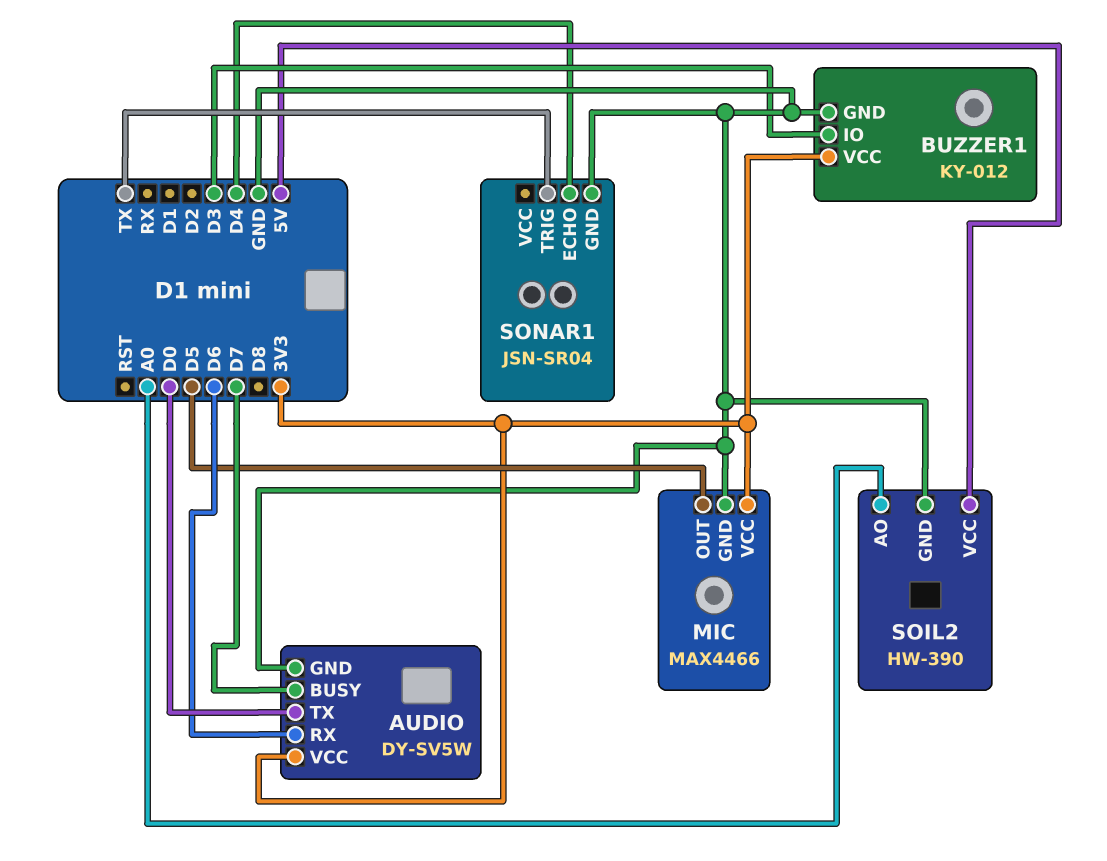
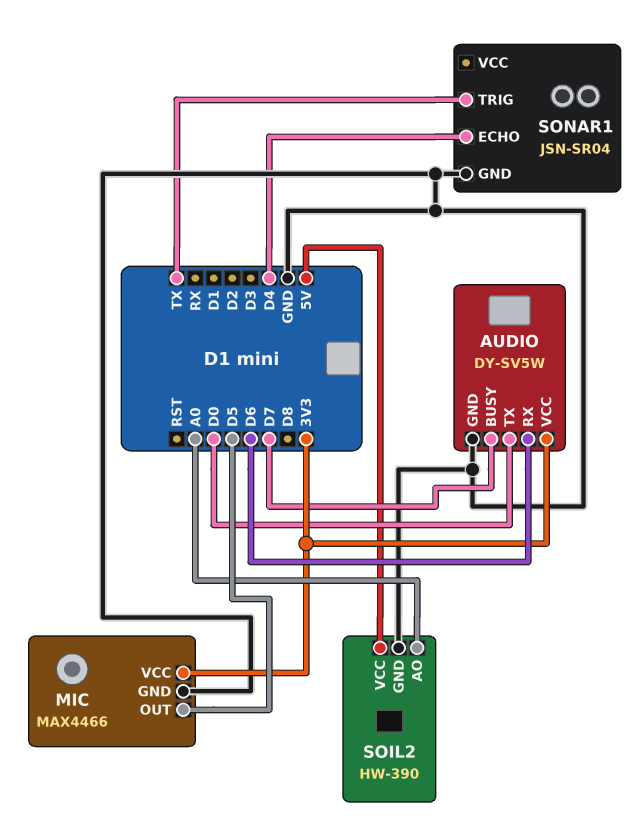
BUZZER1: KY-012 -> none
BUZZER1 pin GND: GND -> none
BUZZER1 pin IO: D3 -> none
BUZZER1 pin VCC: 3V3 -> none

